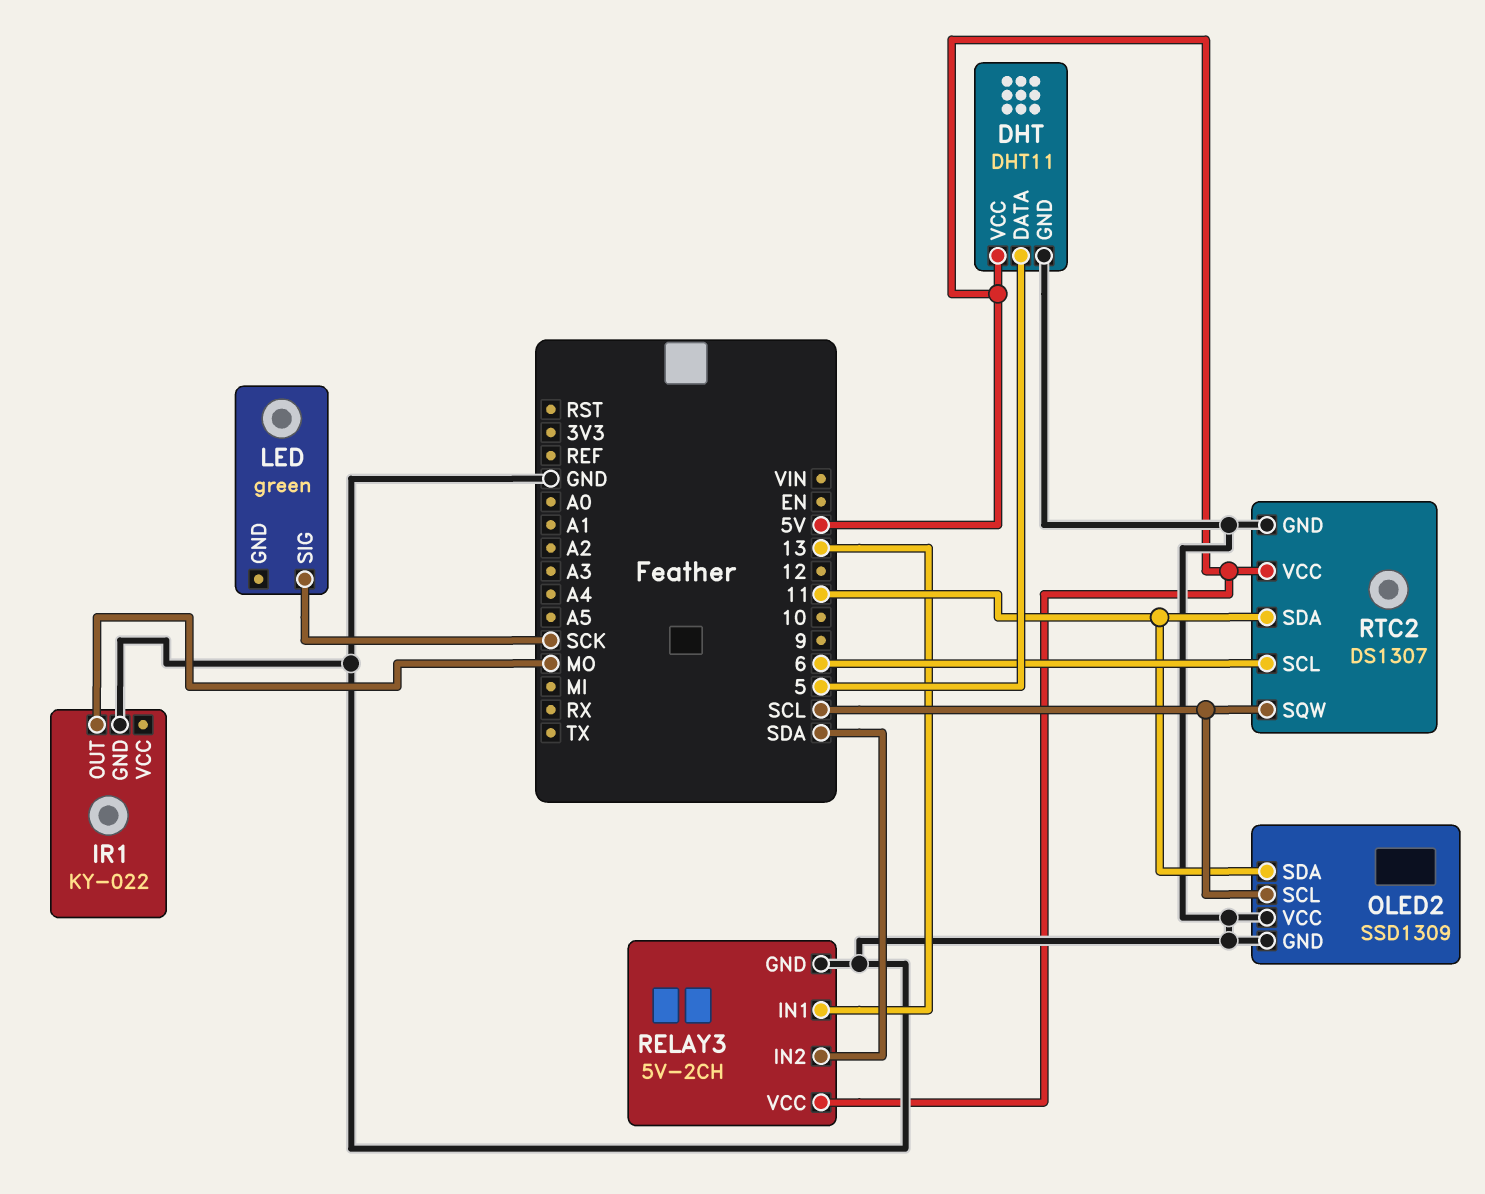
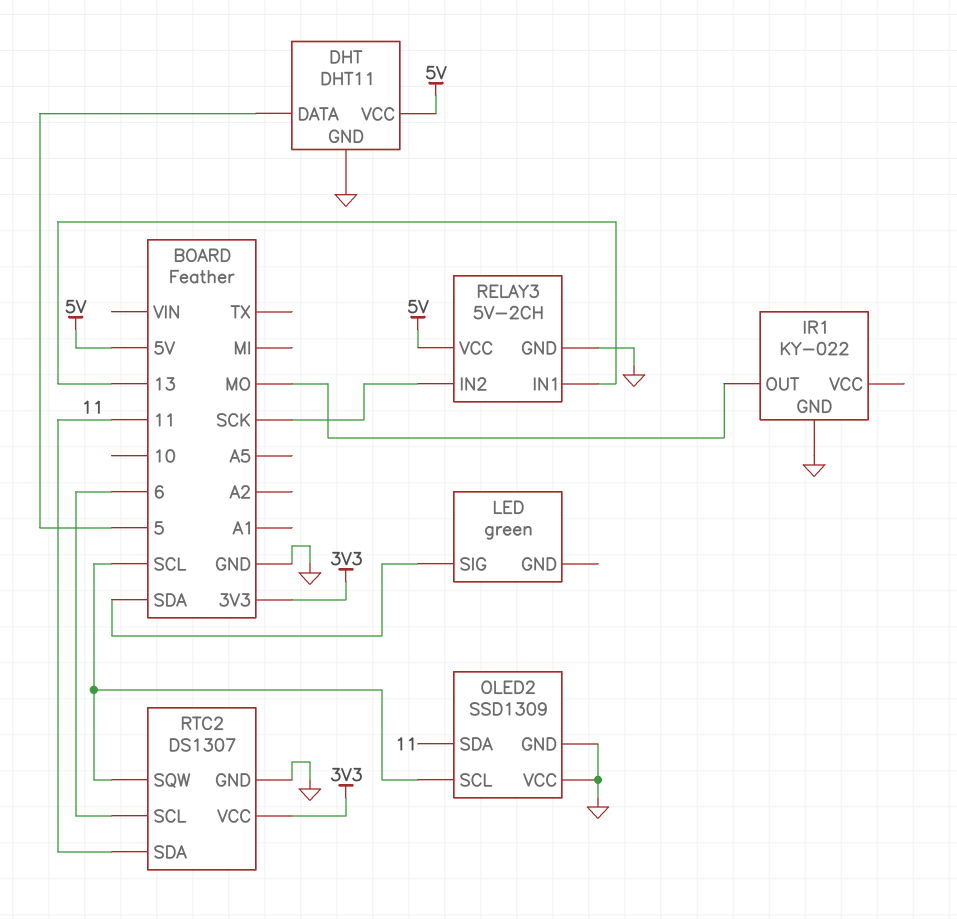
LED pin SIG: SCK -> SDA
RELAY3 pin IN2: SDA -> SCK
RTC2 pin VCC: 5V -> 3V3

